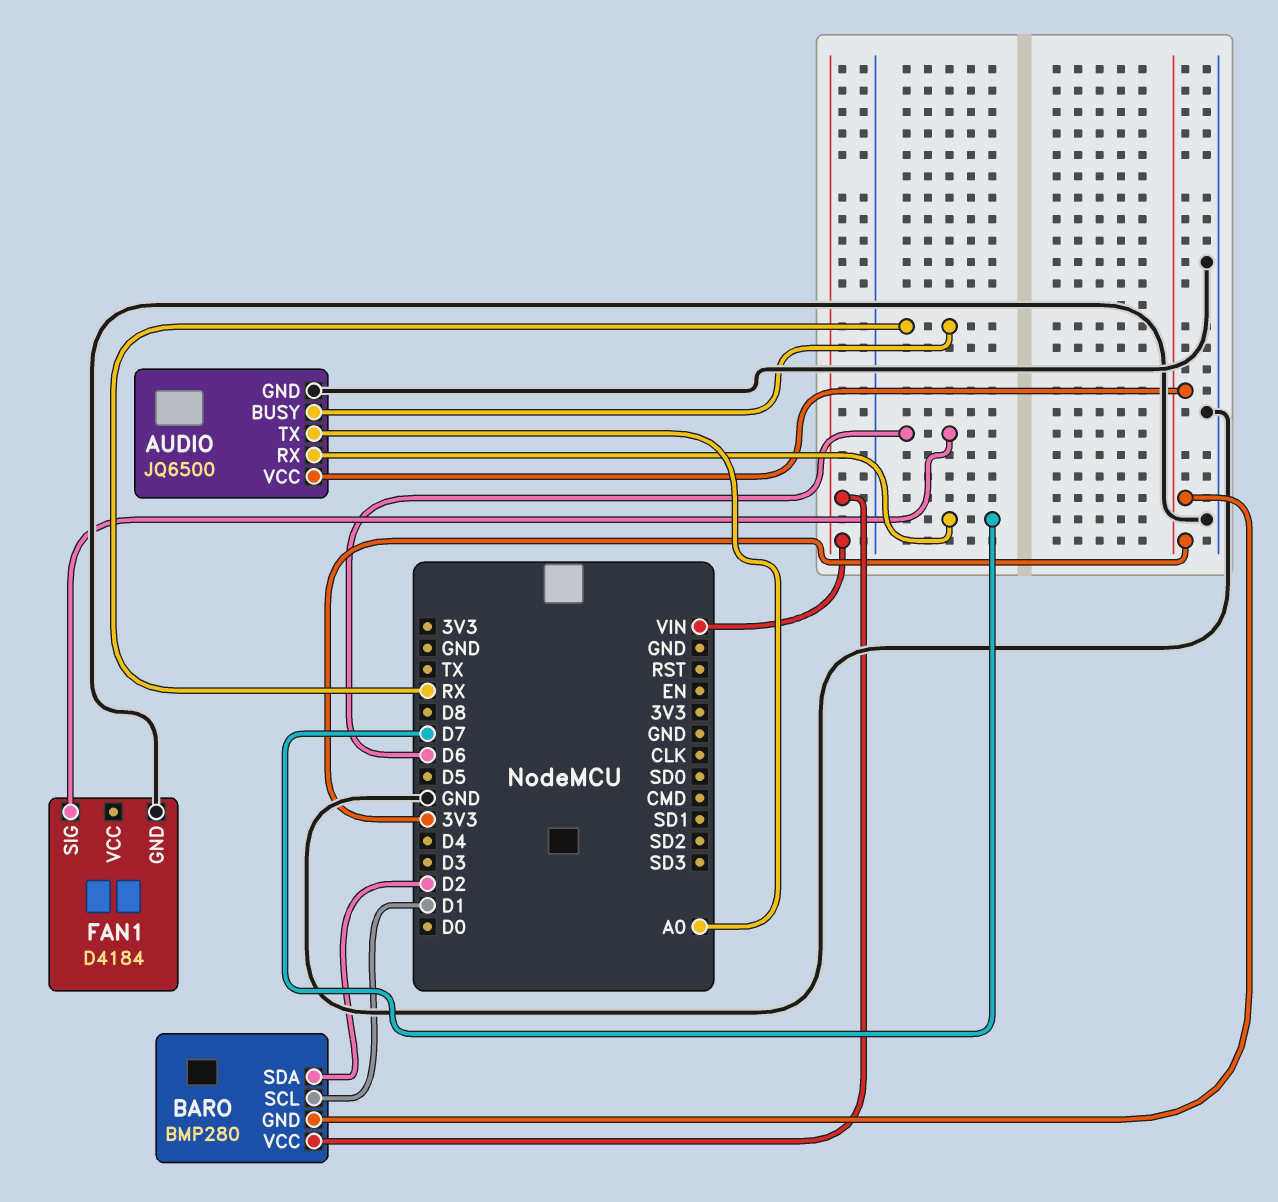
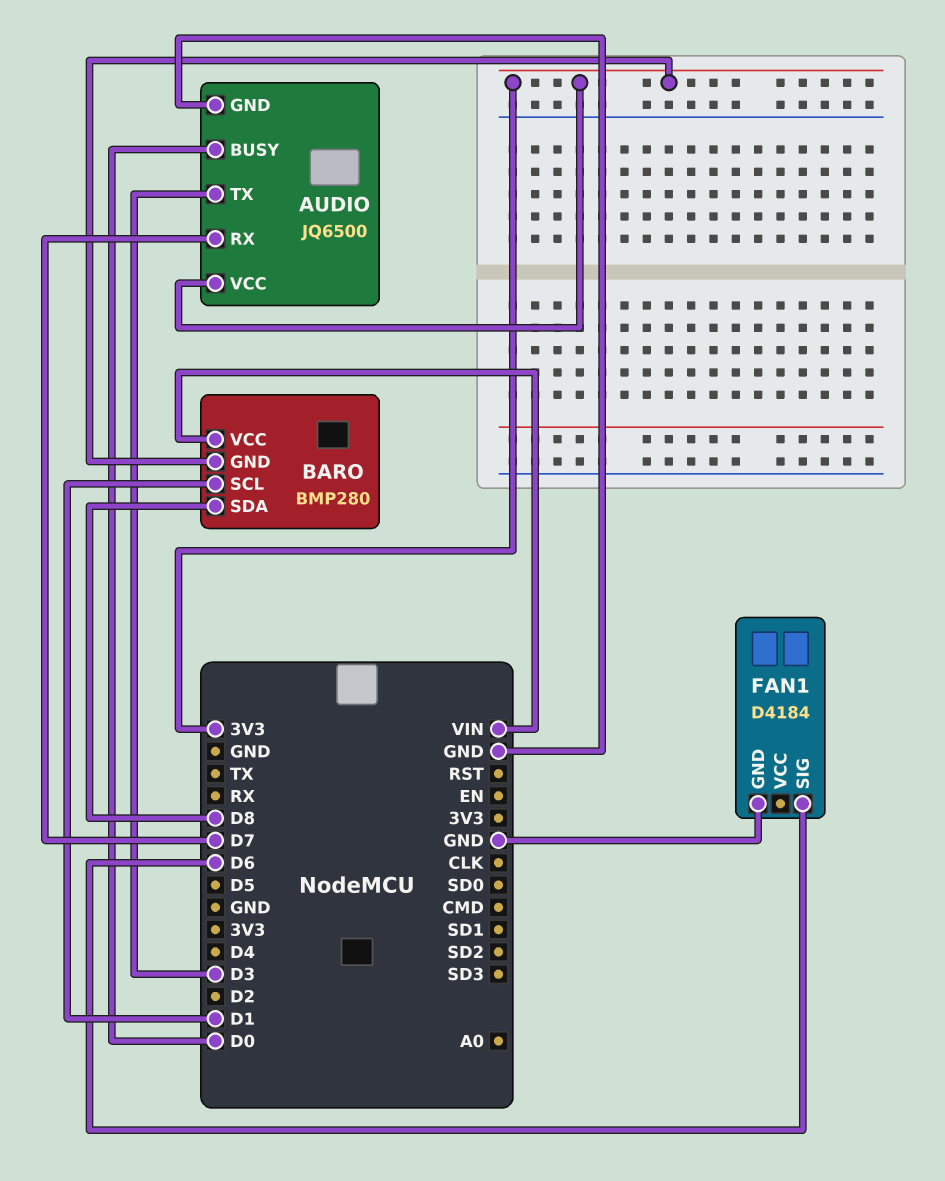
AUDIO pin BUSY: RX -> D0
AUDIO pin TX: A0 -> D3
BARO pin SDA: D2 -> D8

